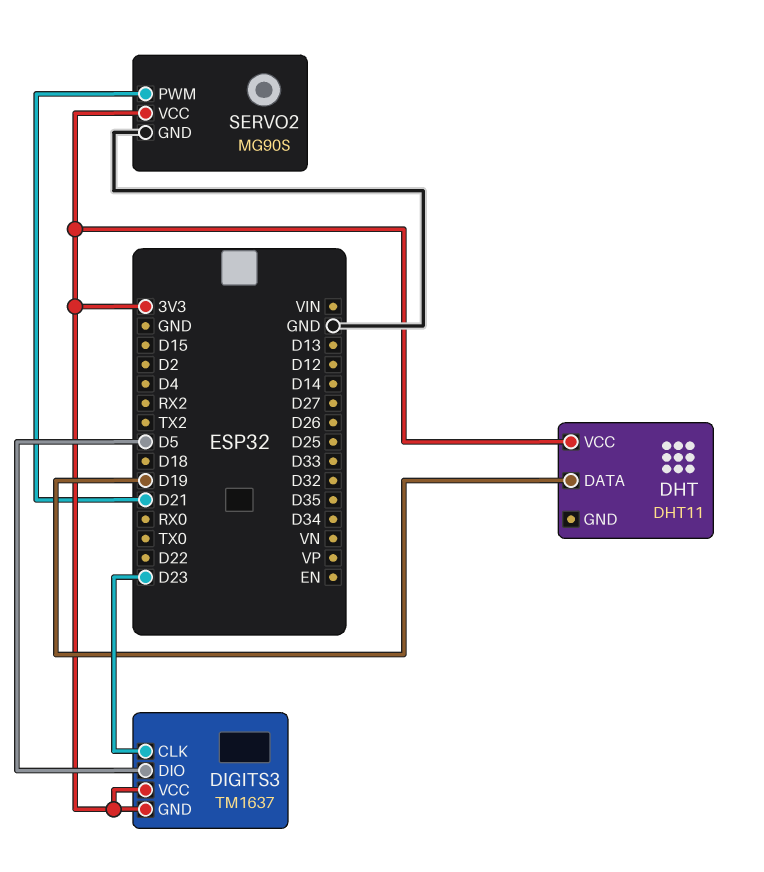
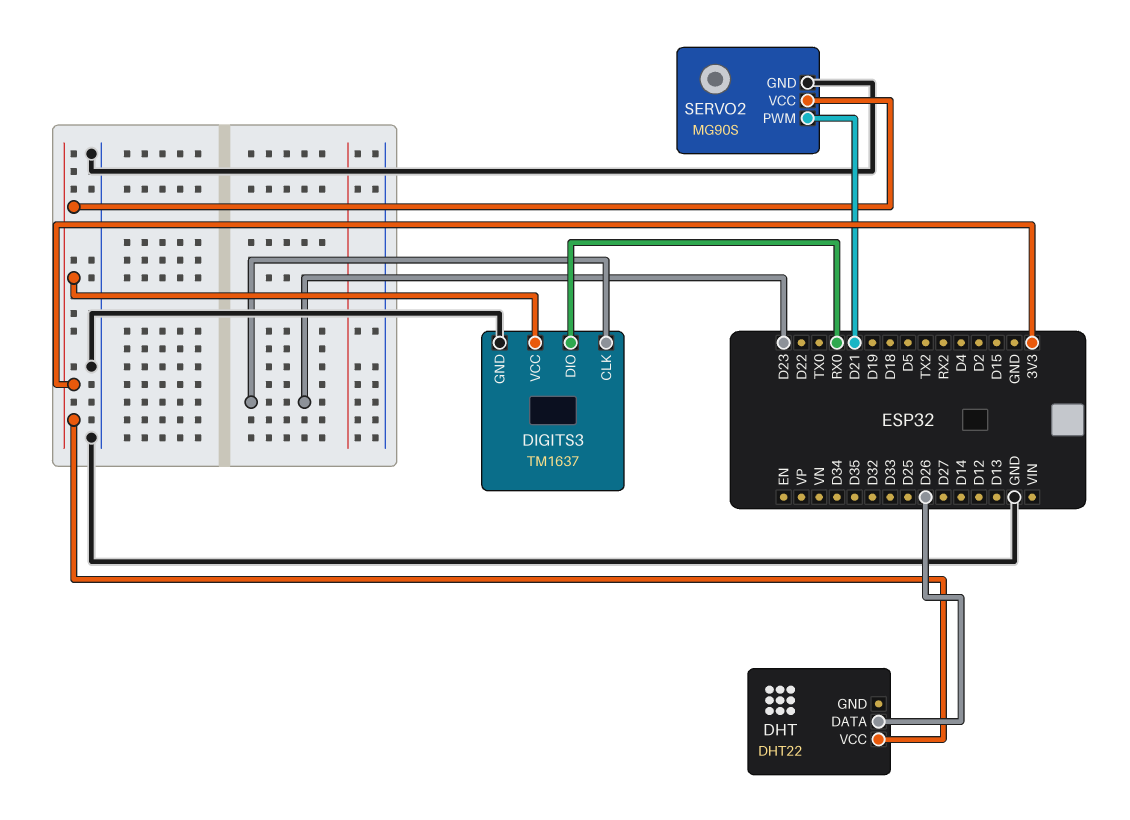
DHT: DHT11 -> DHT22
DHT pin DATA: D19 -> D26
DIGITS3 pin DIO: D5 -> RX0
DIGITS3 pin GND: 3V3 -> GND

